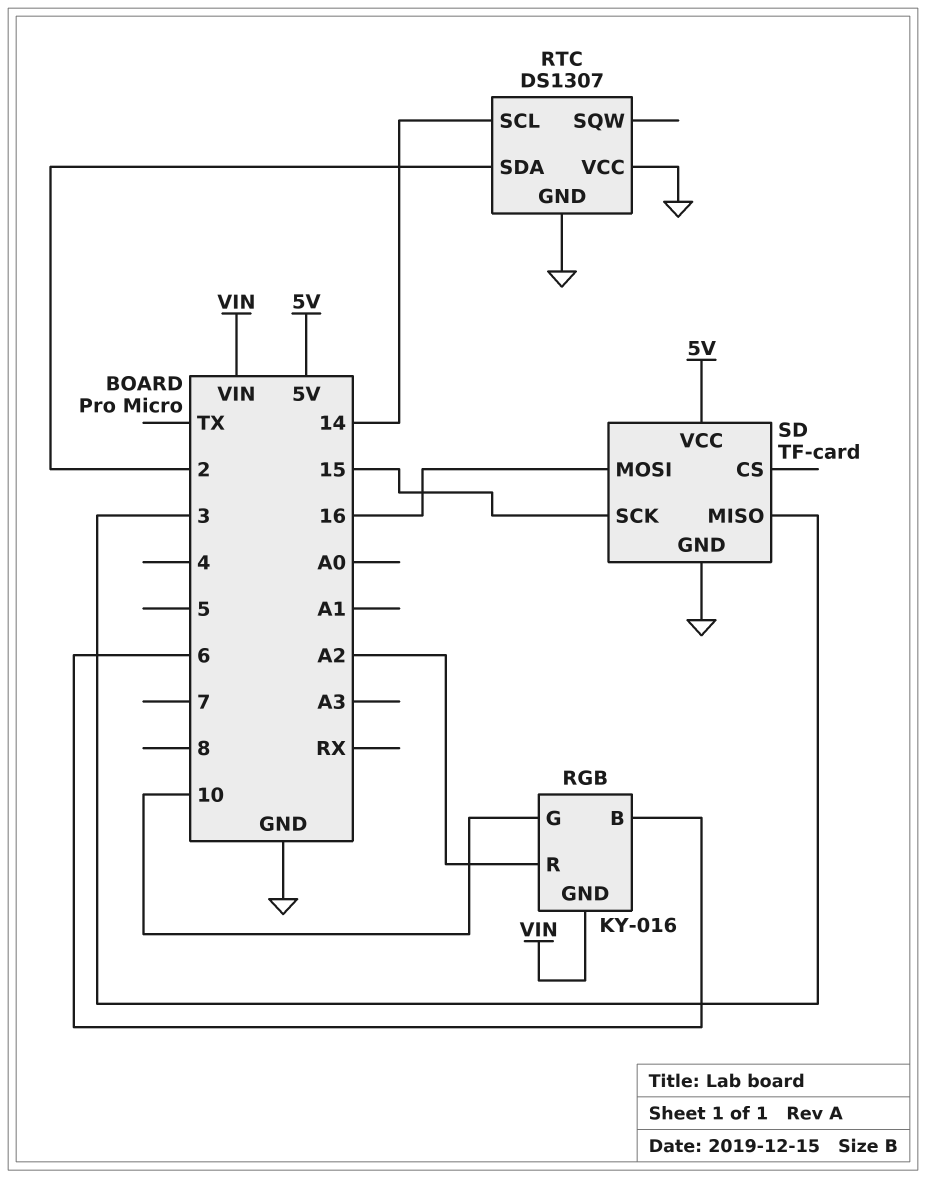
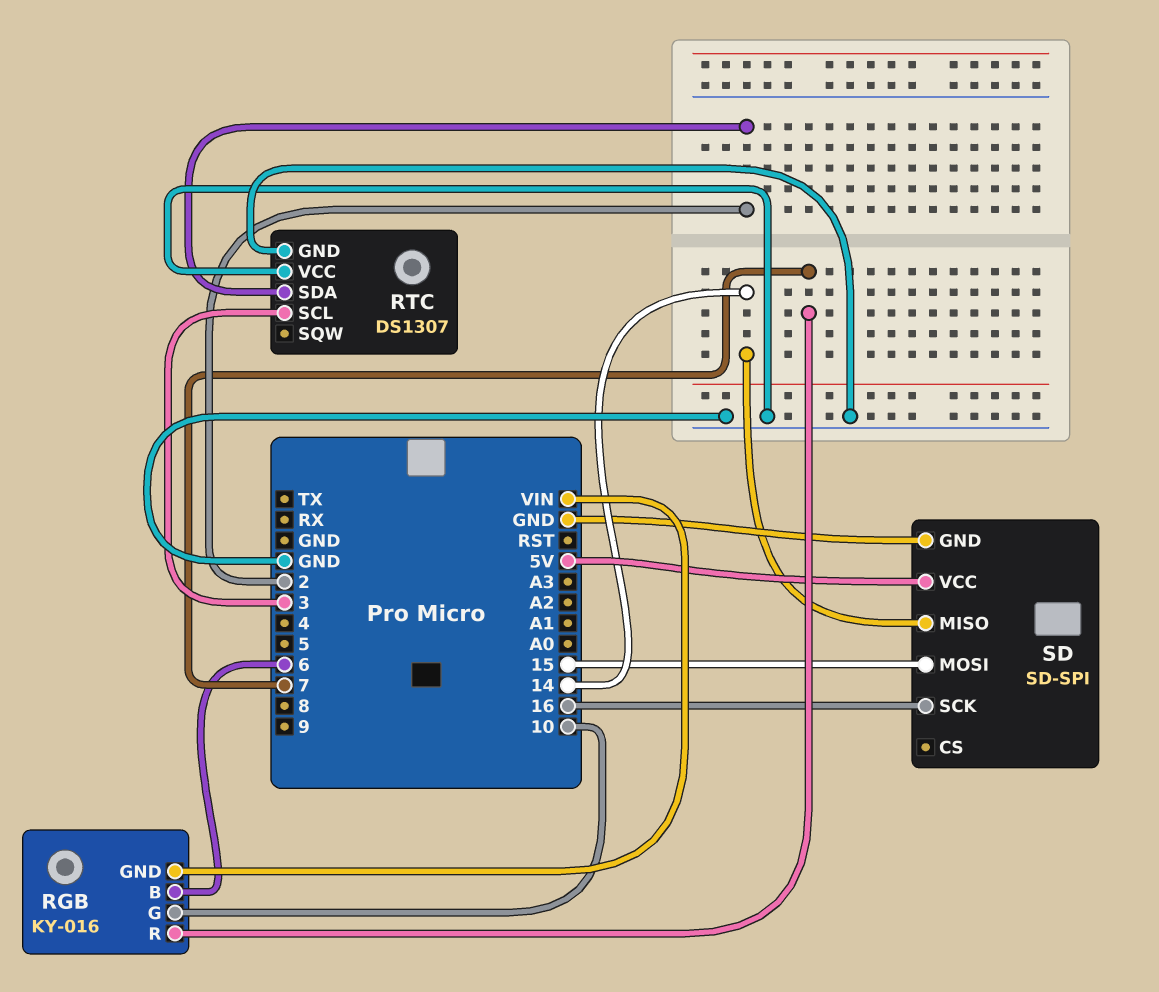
RGB pin R: A2 -> 7
RTC pin SCL: 14 -> 3
SD: TF-card -> SD-SPI
SD pin MISO: 3 -> 14
SD pin MOSI: 16 -> 15
SD pin SCK: 15 -> 16

